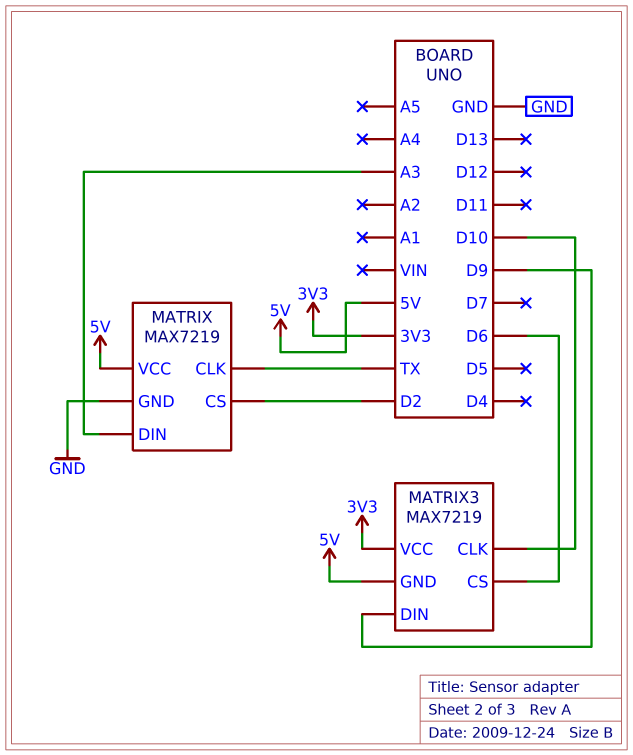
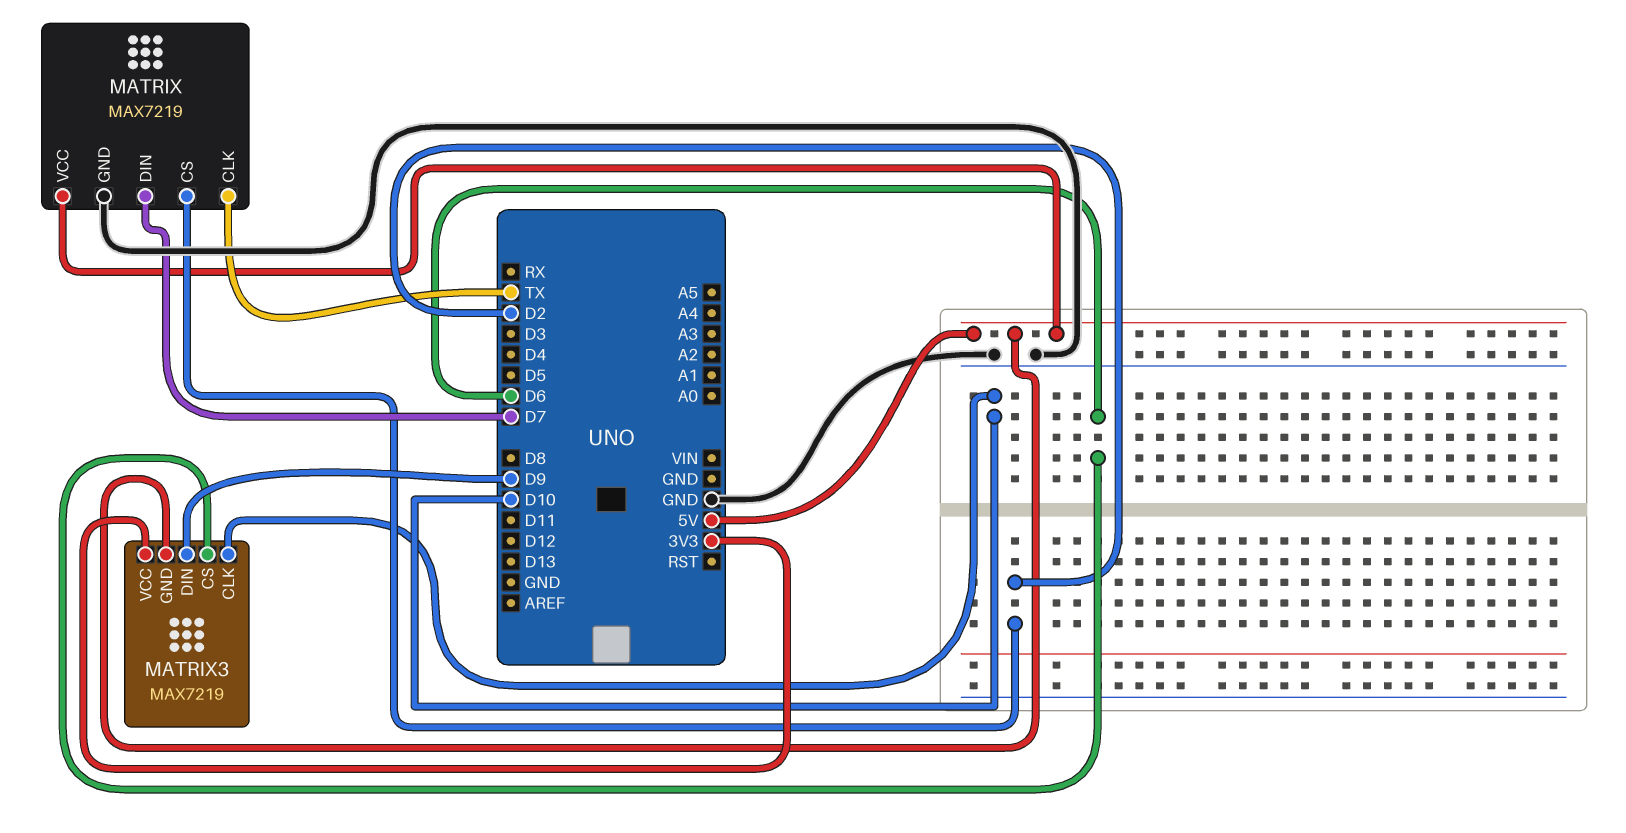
MATRIX pin DIN: A3 -> D7

